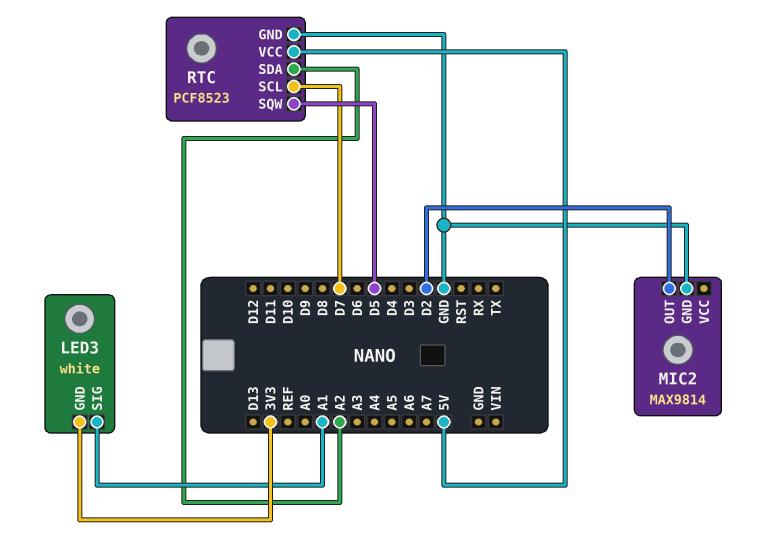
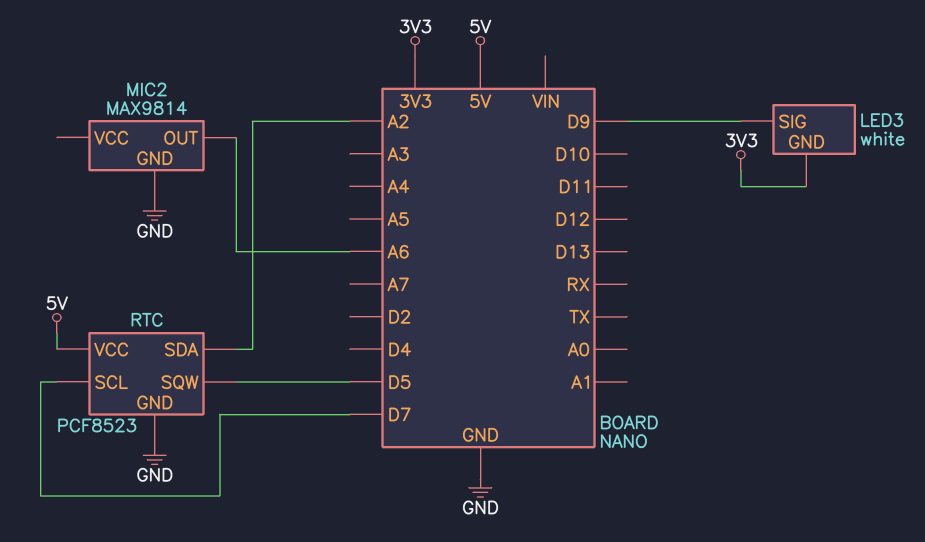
LED3 pin SIG: A1 -> D9
MIC2 pin OUT: D2 -> A6

